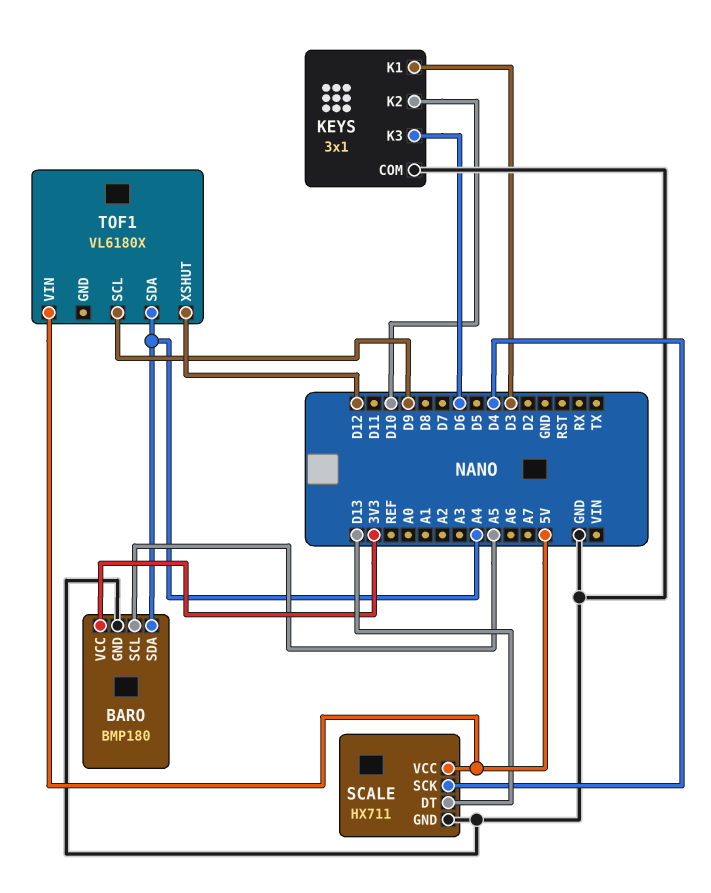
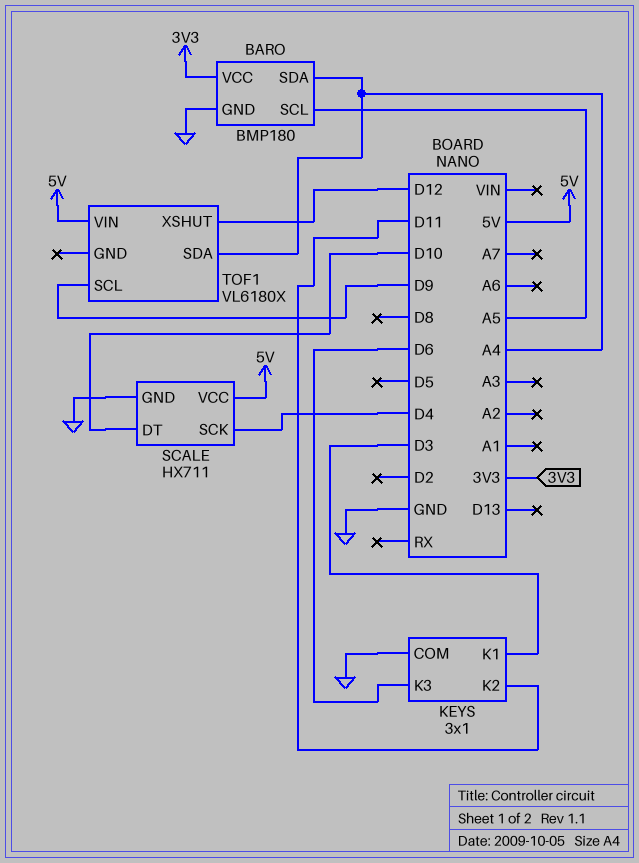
KEYS pin K2: D10 -> D11
SCALE pin DT: D13 -> D10

